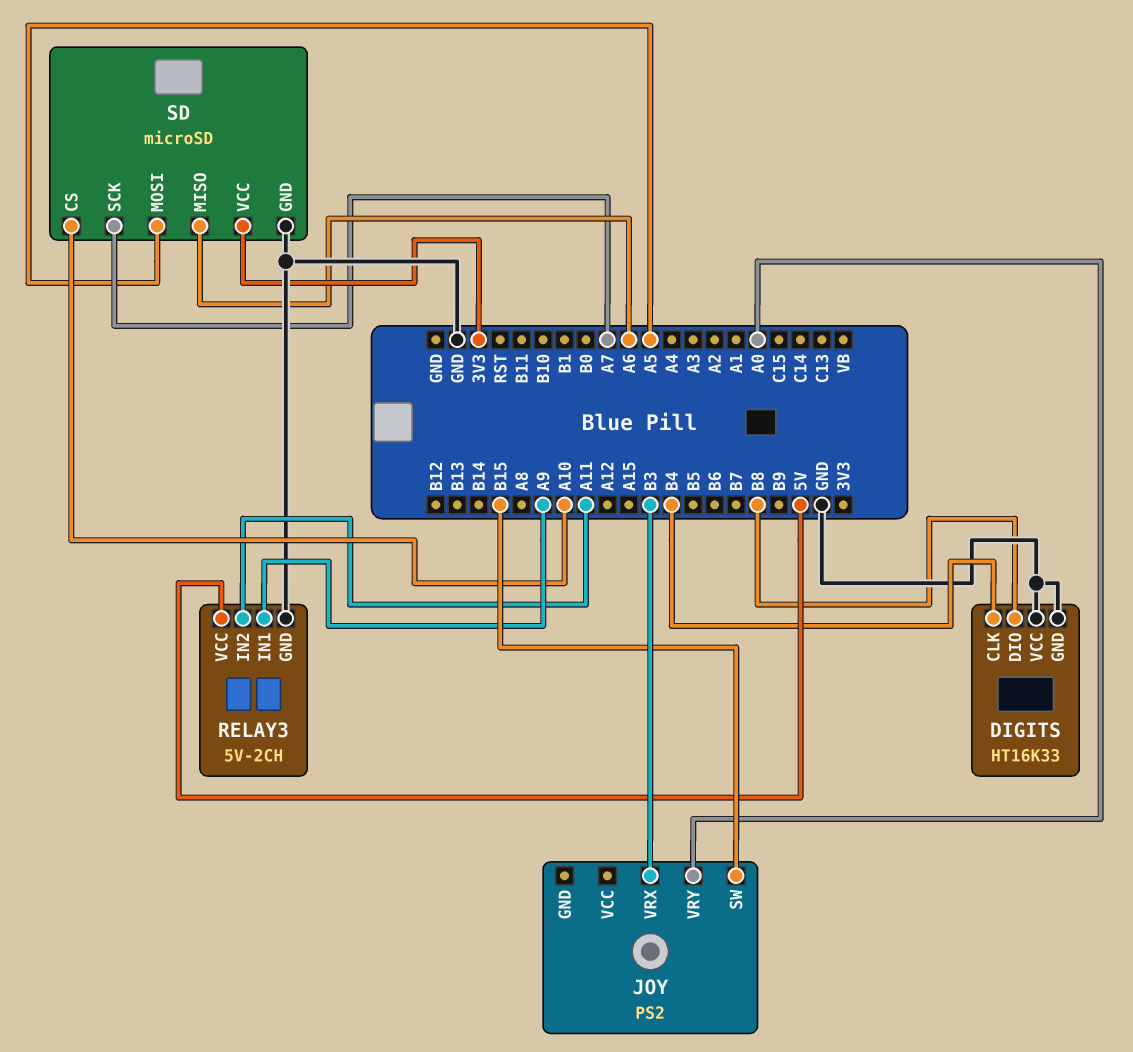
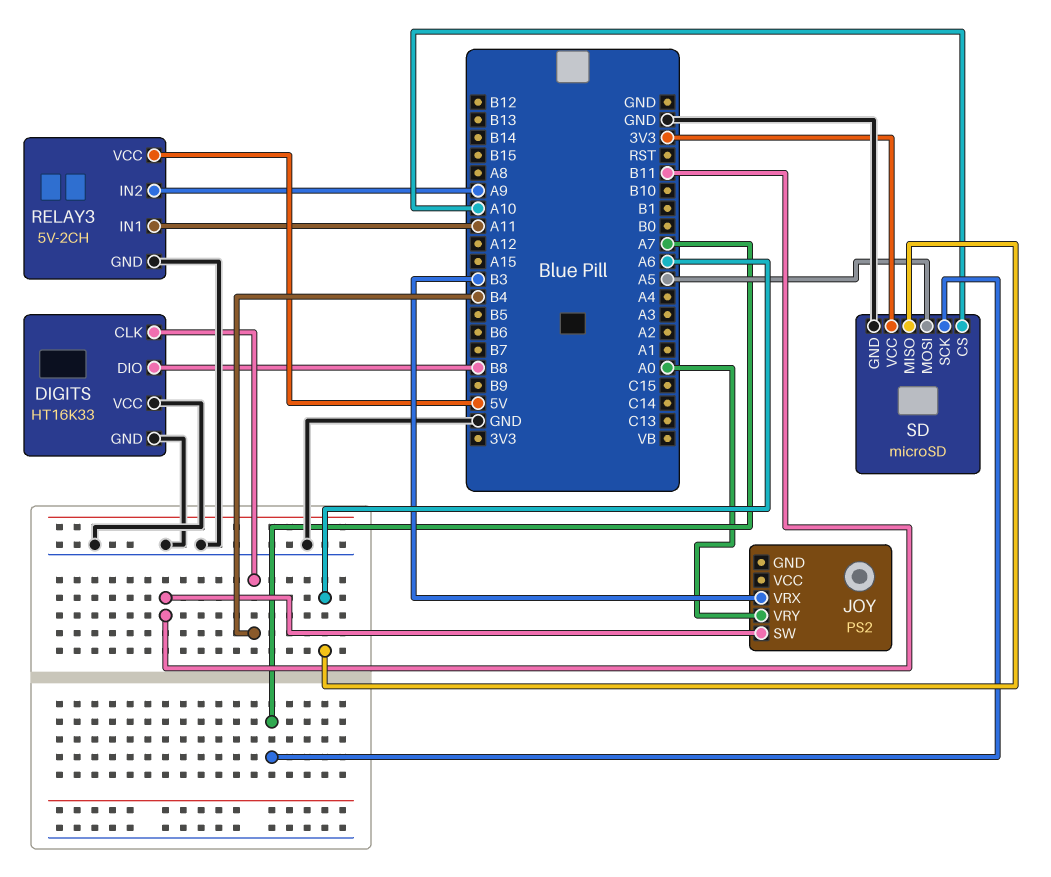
JOY pin SW: B15 -> B11
RELAY3 pin IN1: A9 -> A11
RELAY3 pin IN2: A11 -> A9

